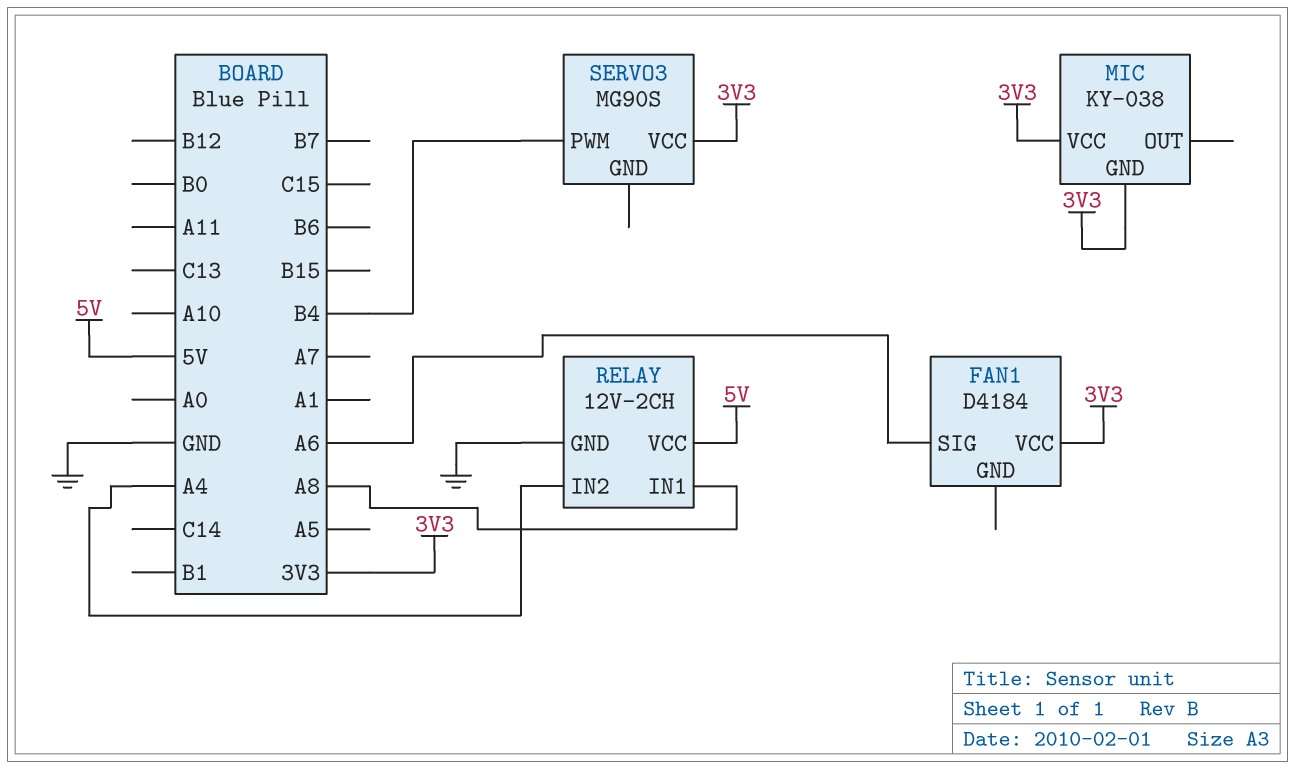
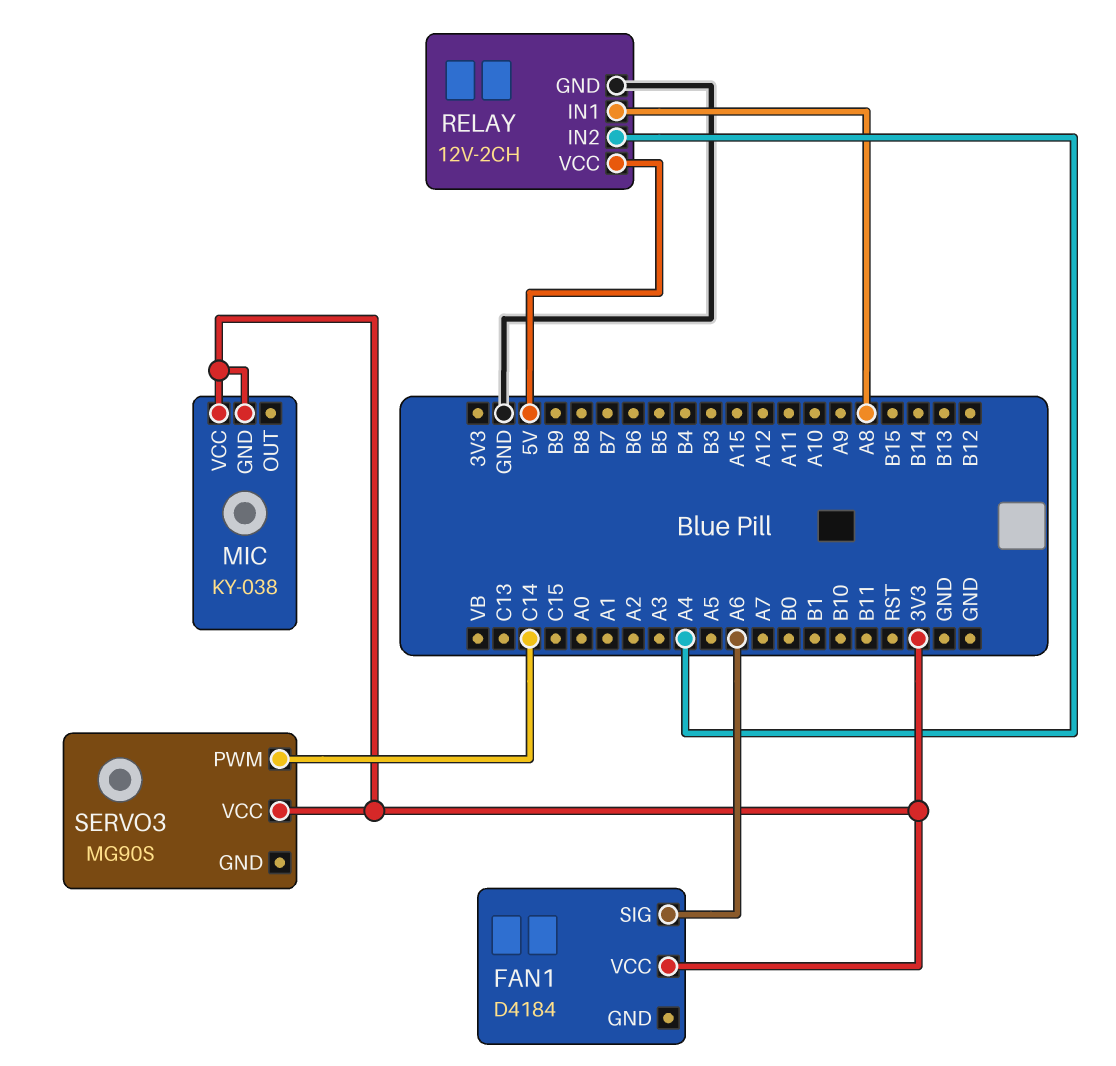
SERVO3 pin PWM: B4 -> C14

